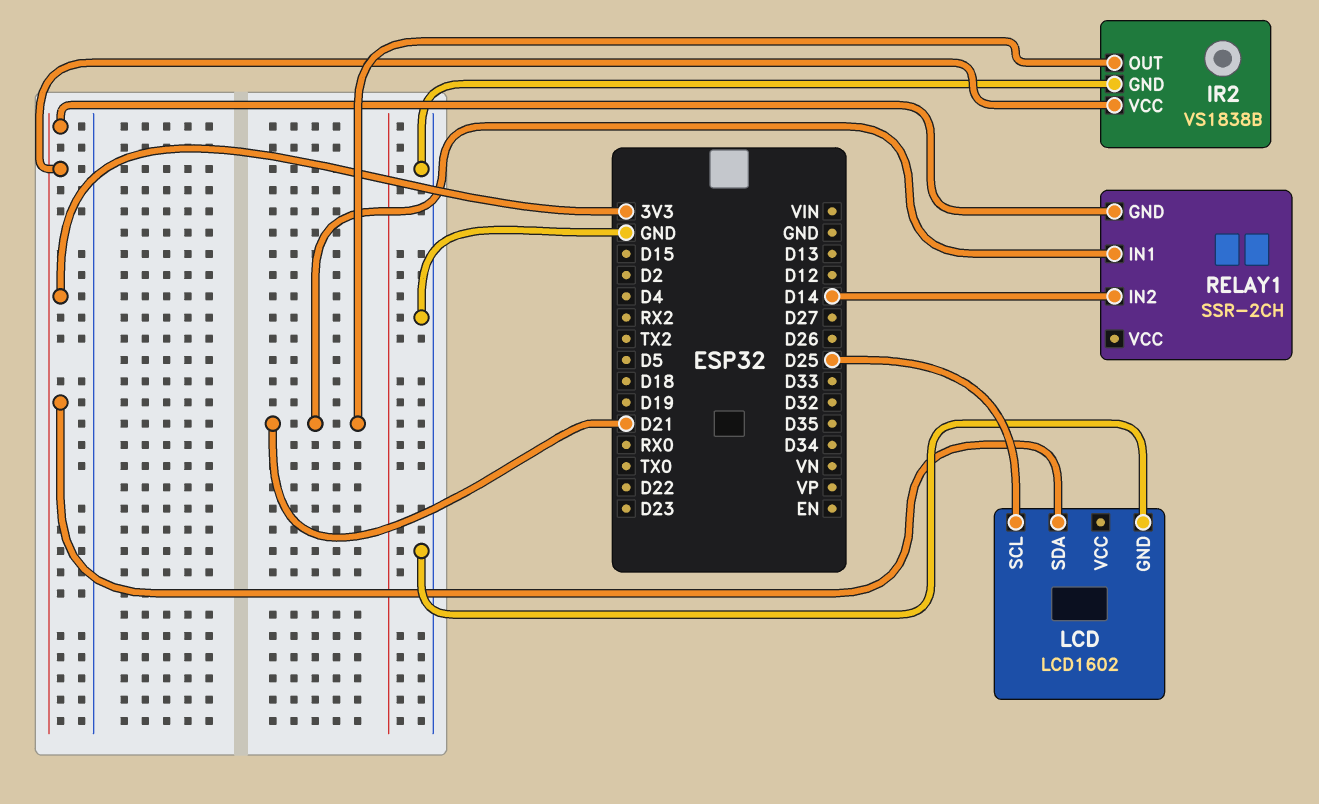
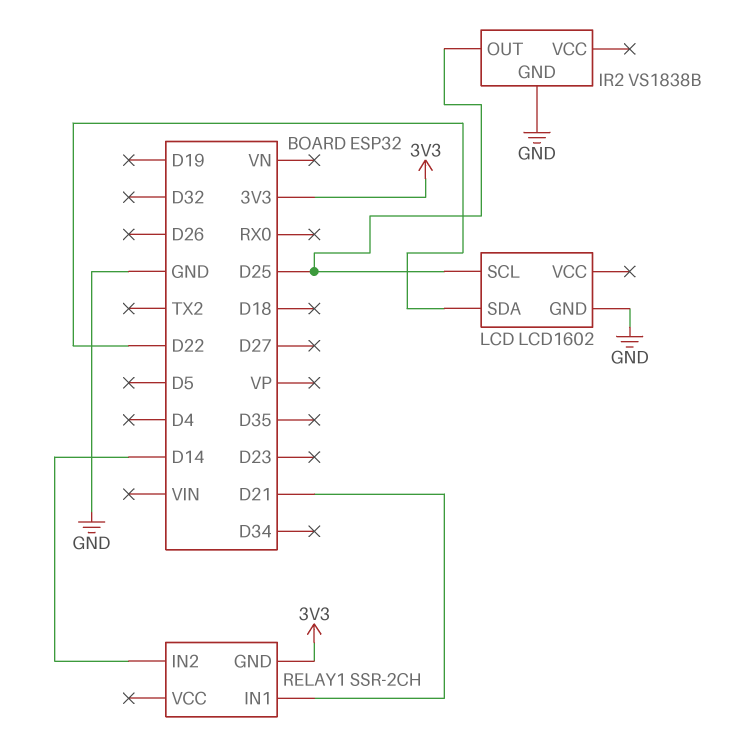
IR2 pin OUT: D21 -> D25
IR2 pin VCC: 3V3 -> none
LCD pin SDA: 3V3 -> D22

